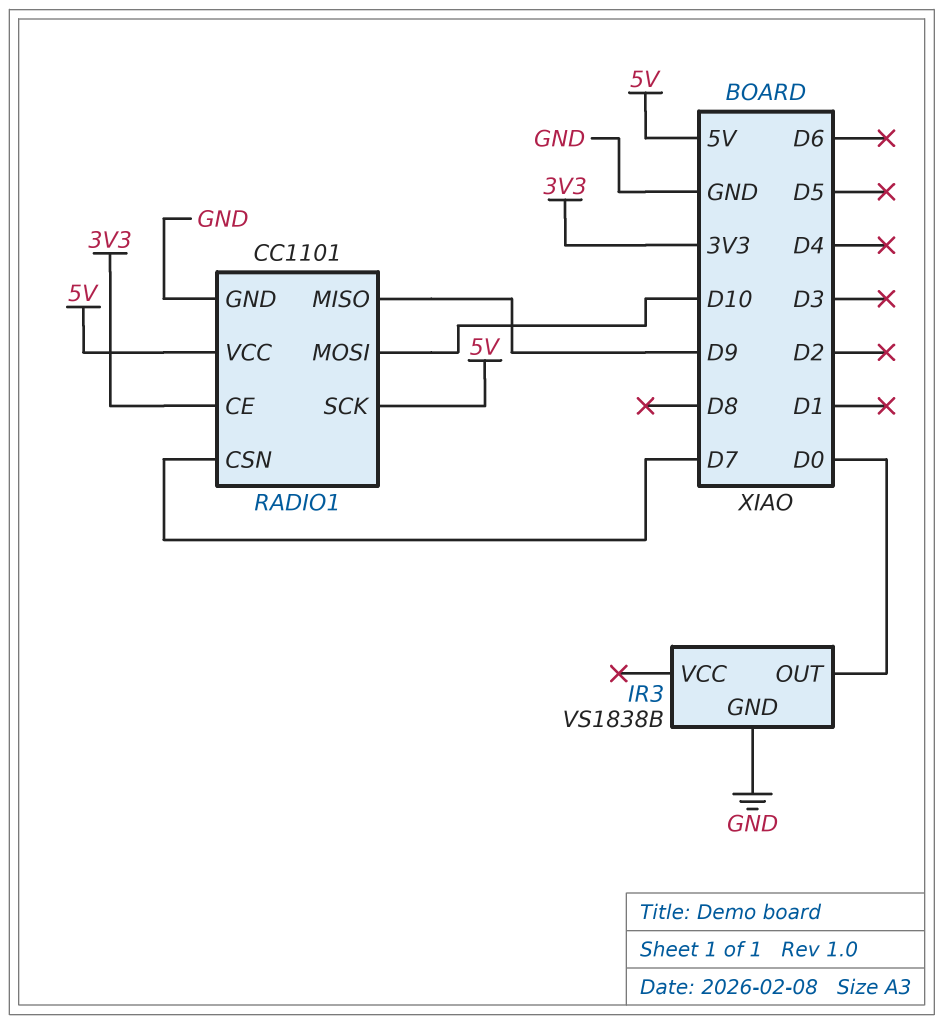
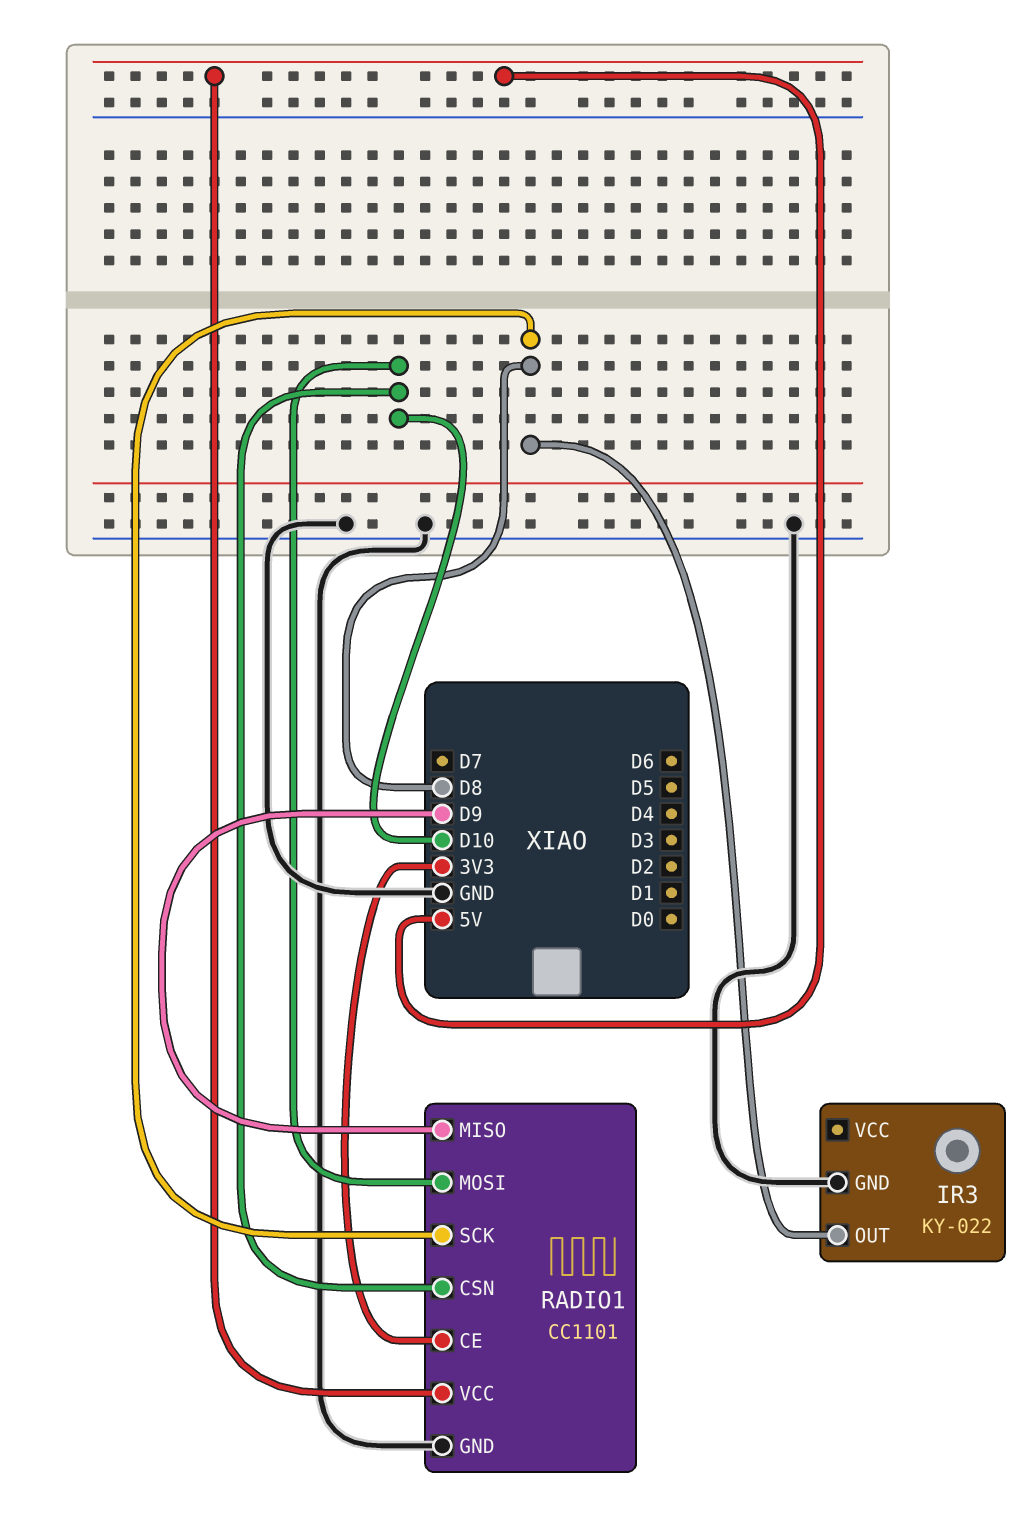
IR3: VS1838B -> KY-022
IR3 pin OUT: D0 -> D8
RADIO1 pin CSN: D7 -> D10
RADIO1 pin SCK: 5V -> D8

